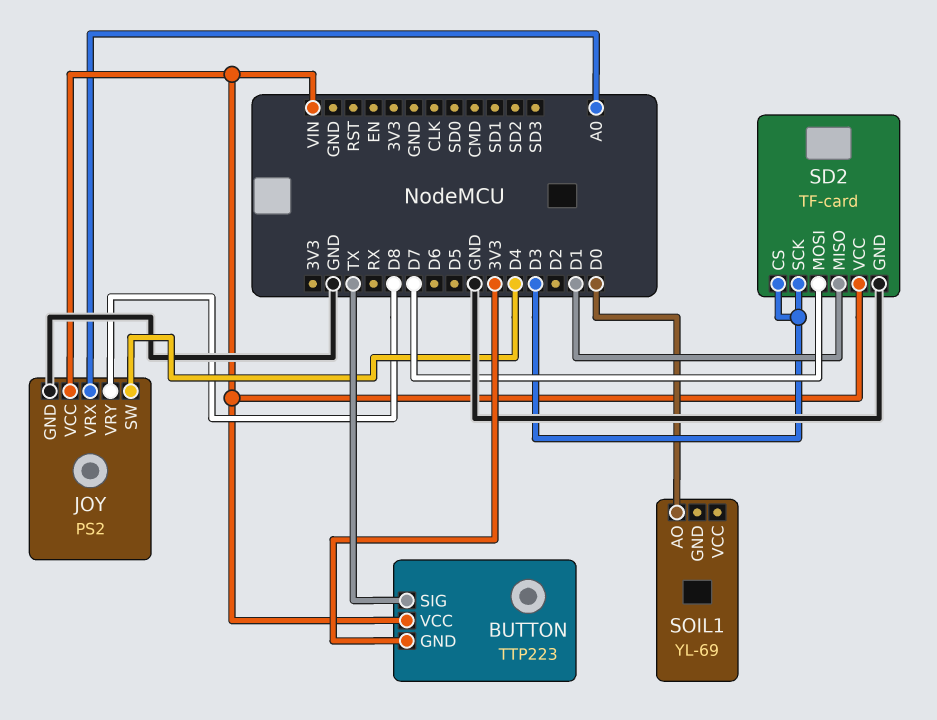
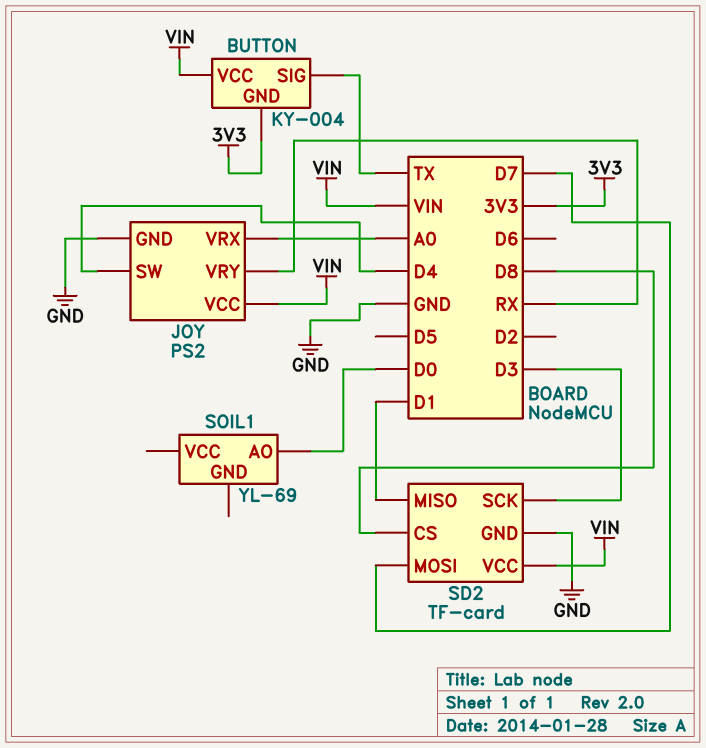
BUTTON: TTP223 -> KY-004
JOY pin VRY: D8 -> RX
SD2 pin CS: D3 -> D8

